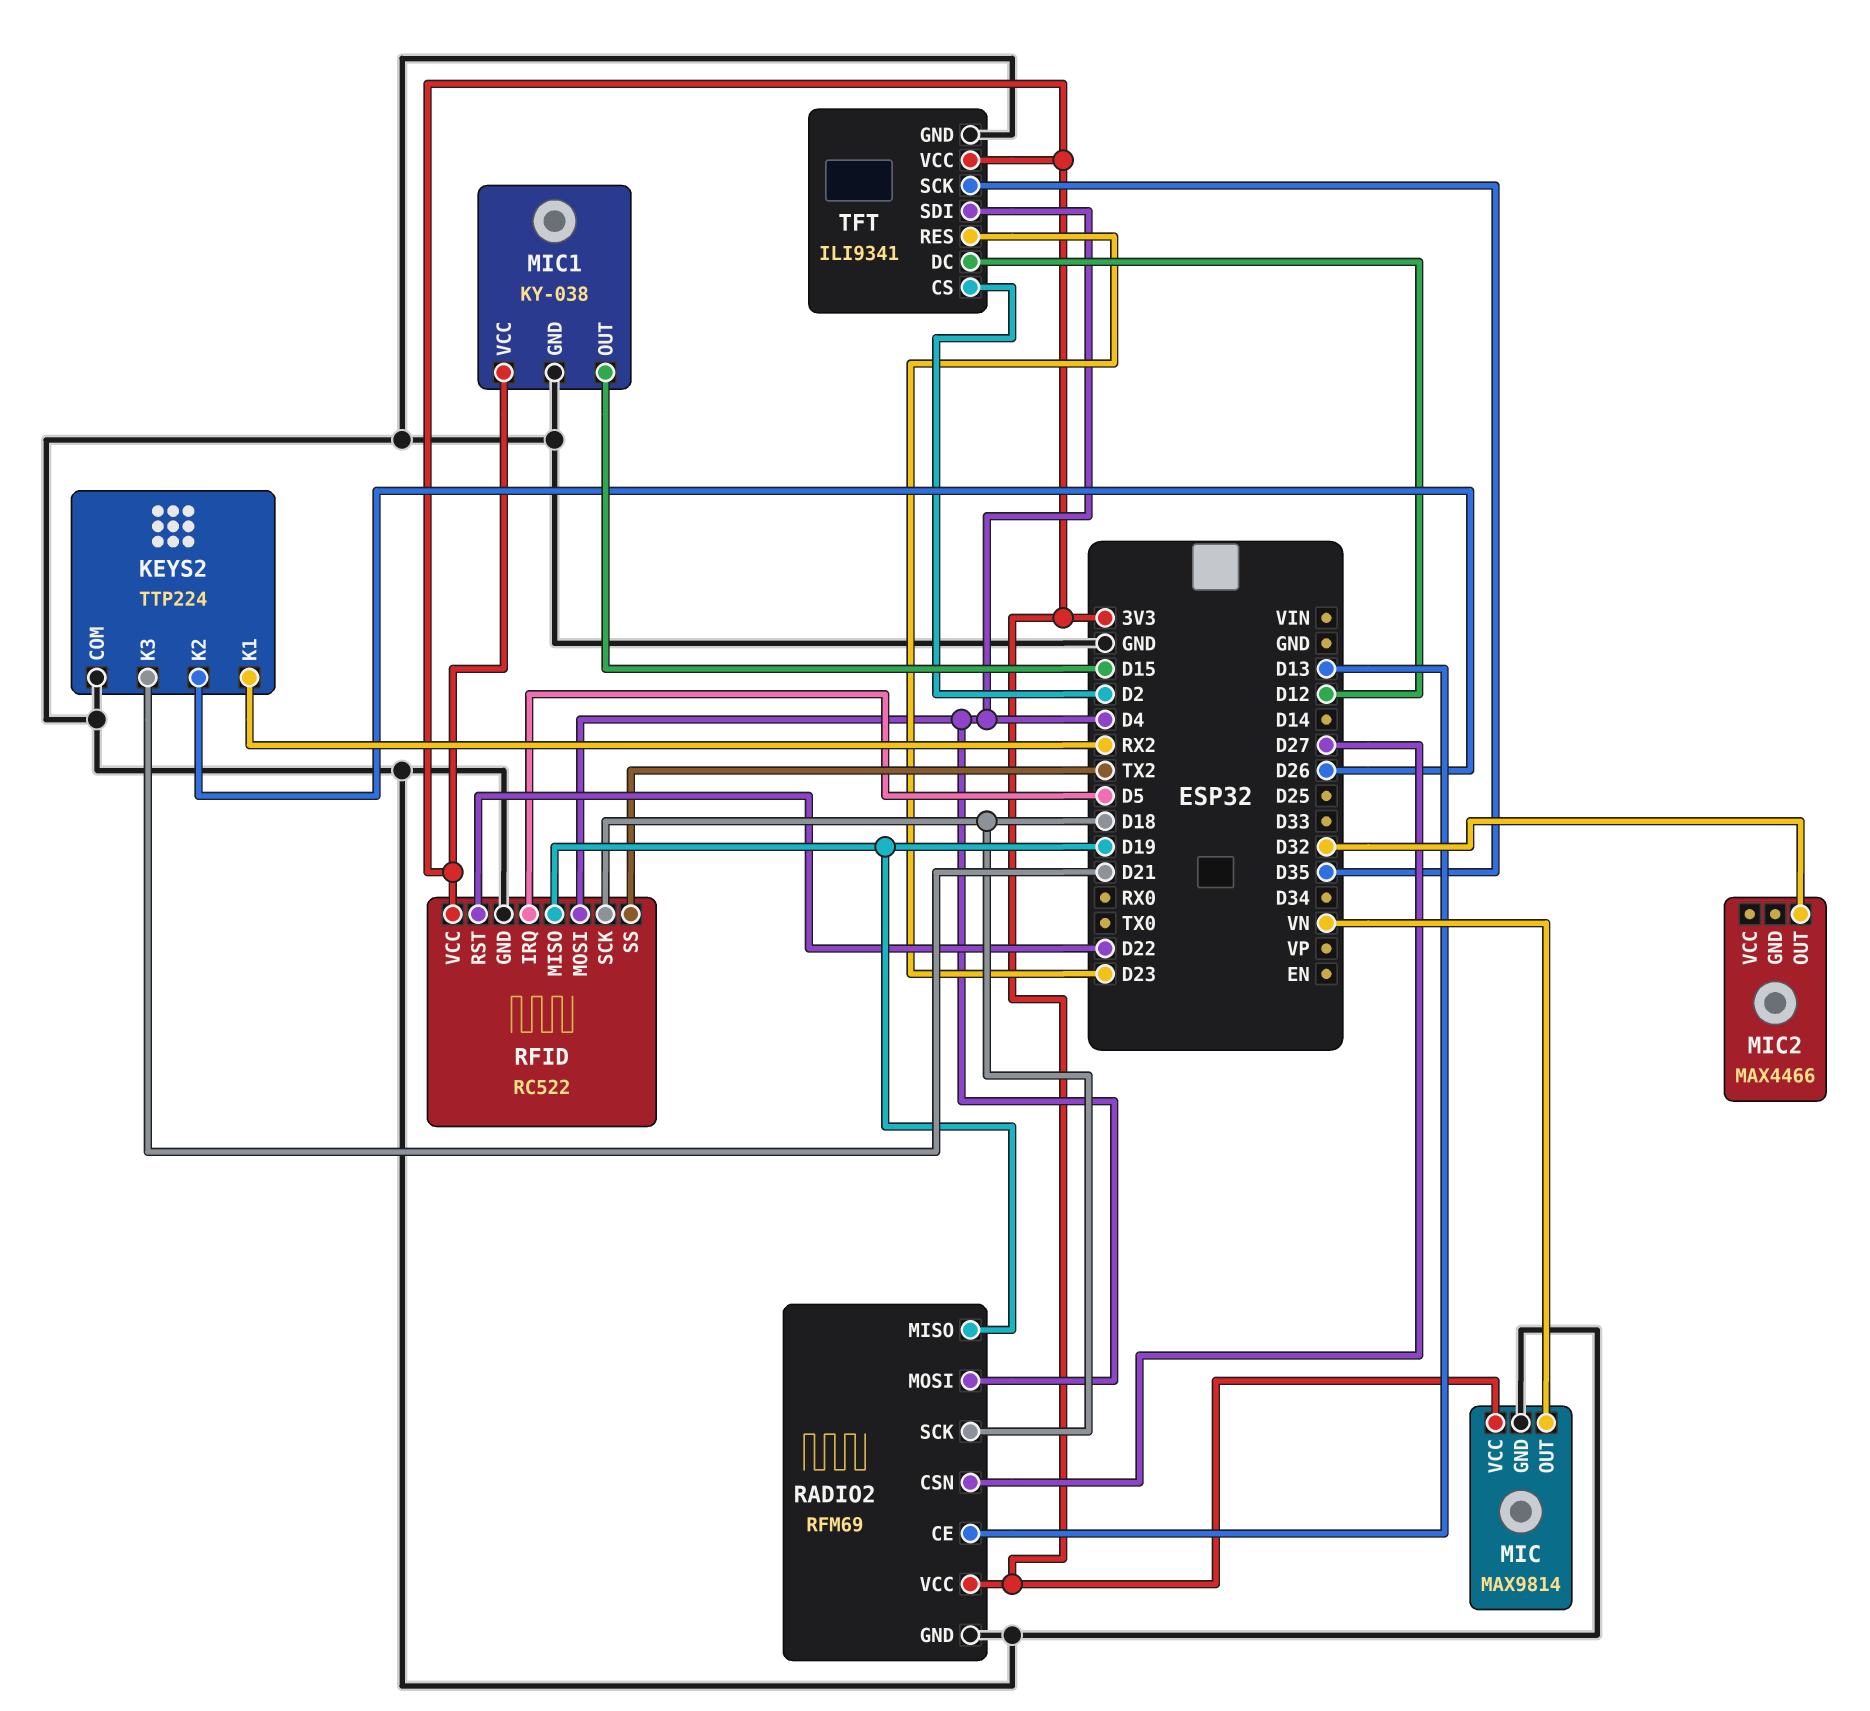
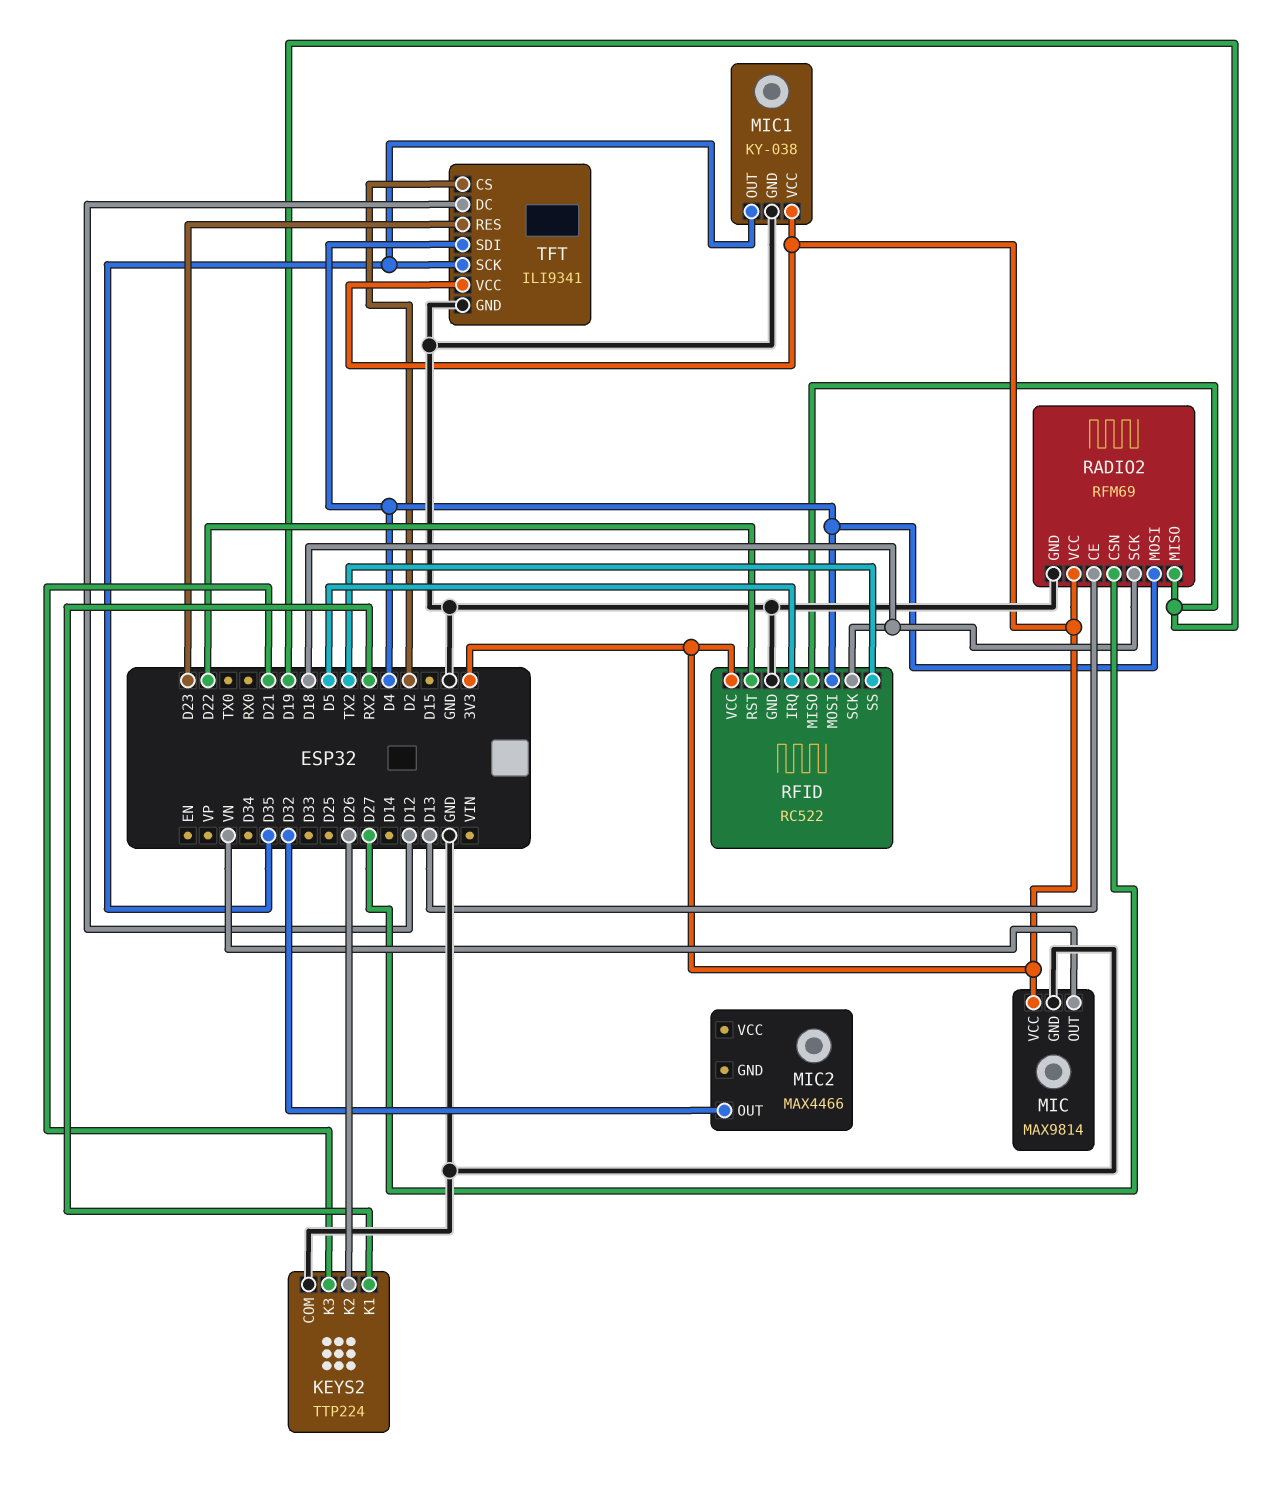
MIC1 pin OUT: D15 -> D35

